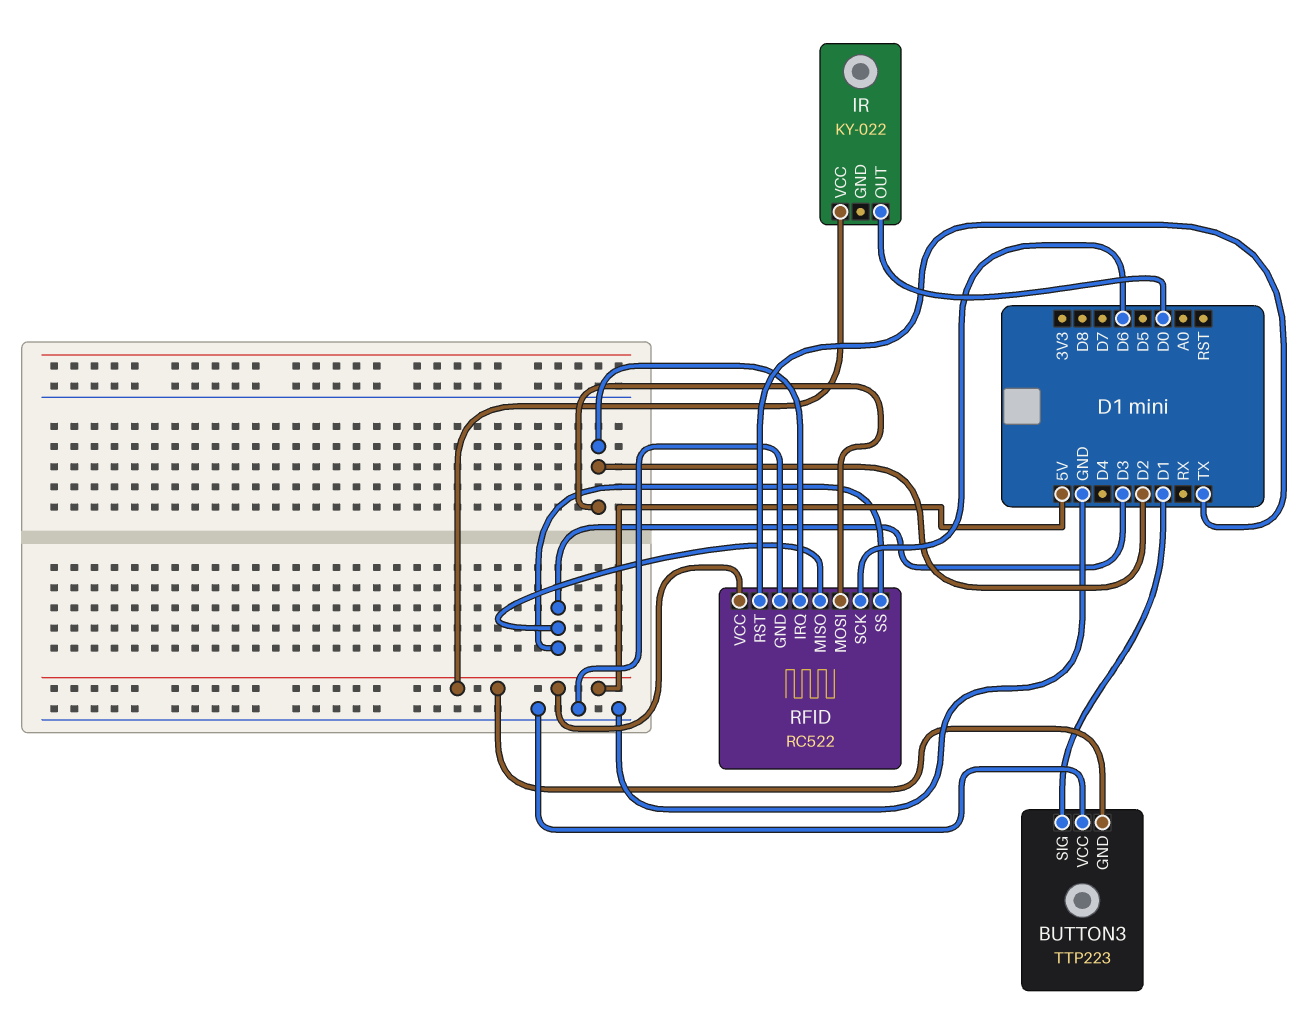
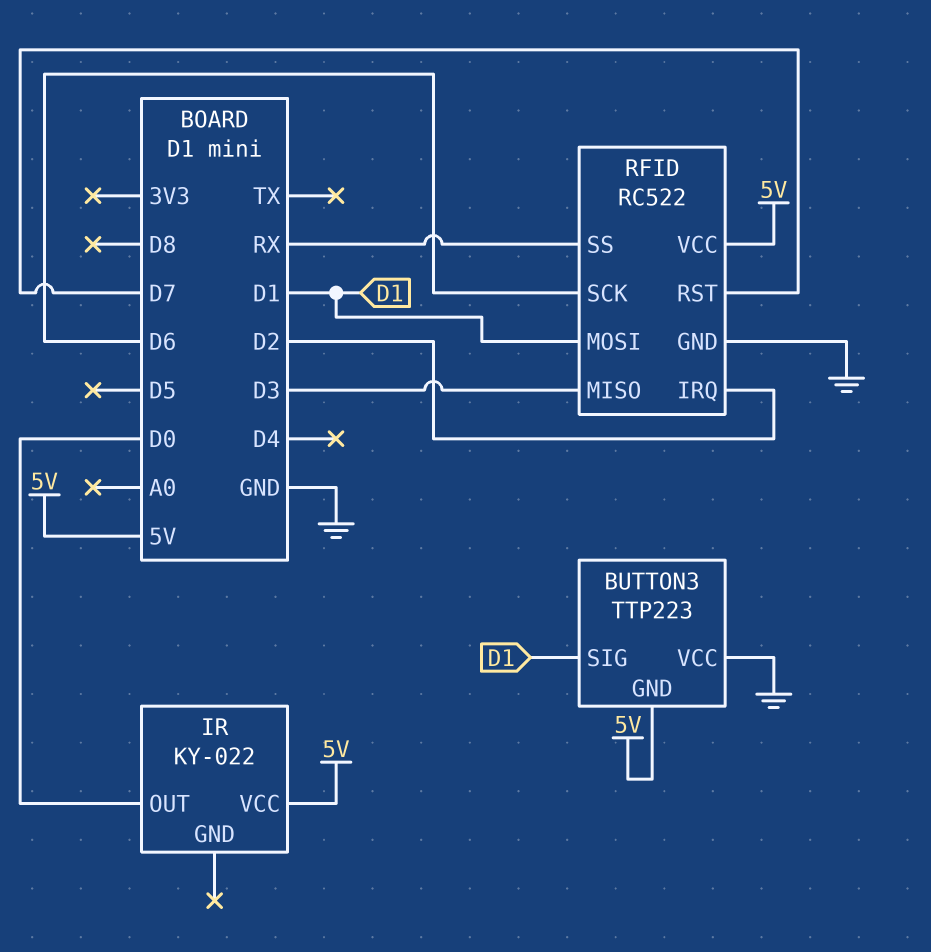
RFID pin MOSI: D2 -> D1
RFID pin RST: TX -> D7
RFID pin SS: D3 -> RX

